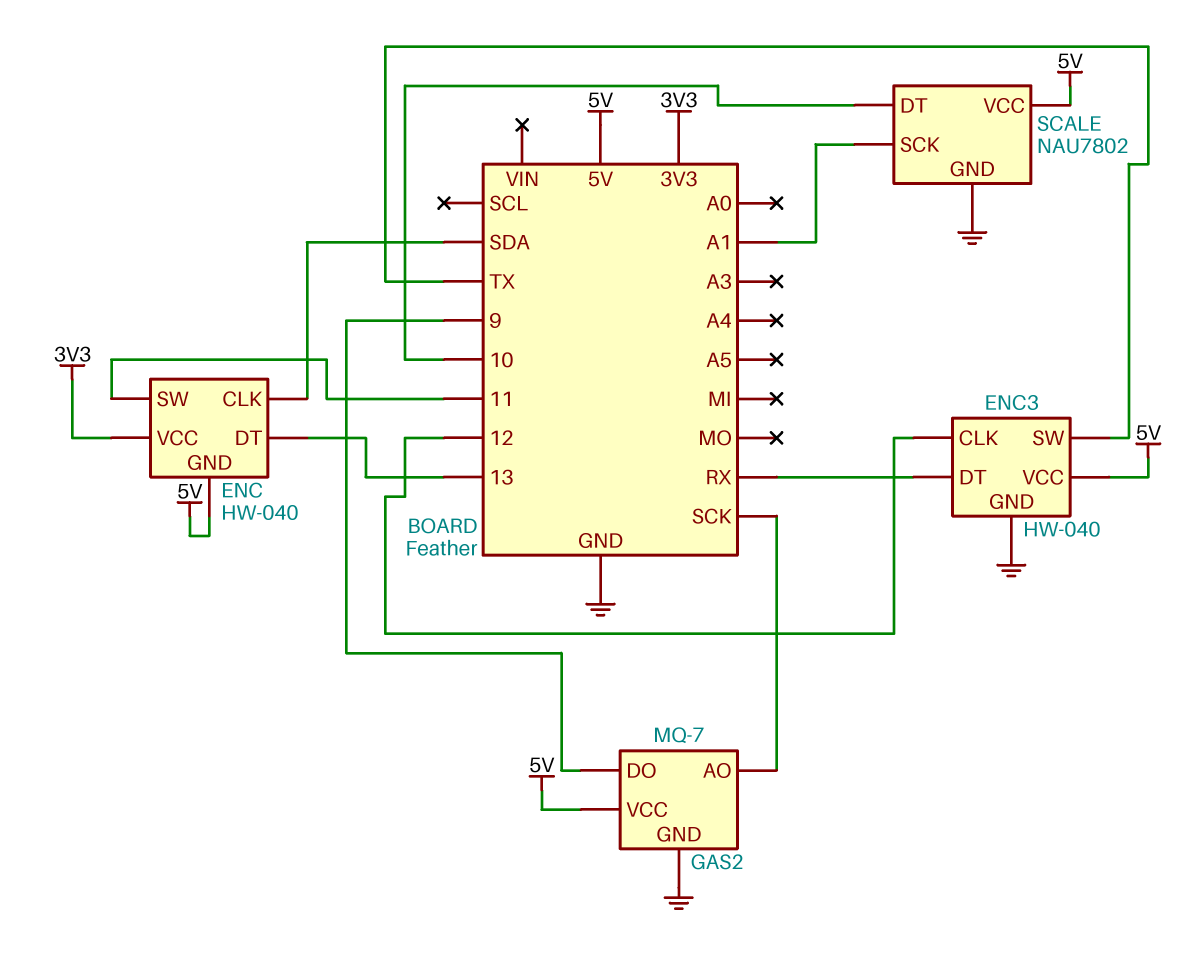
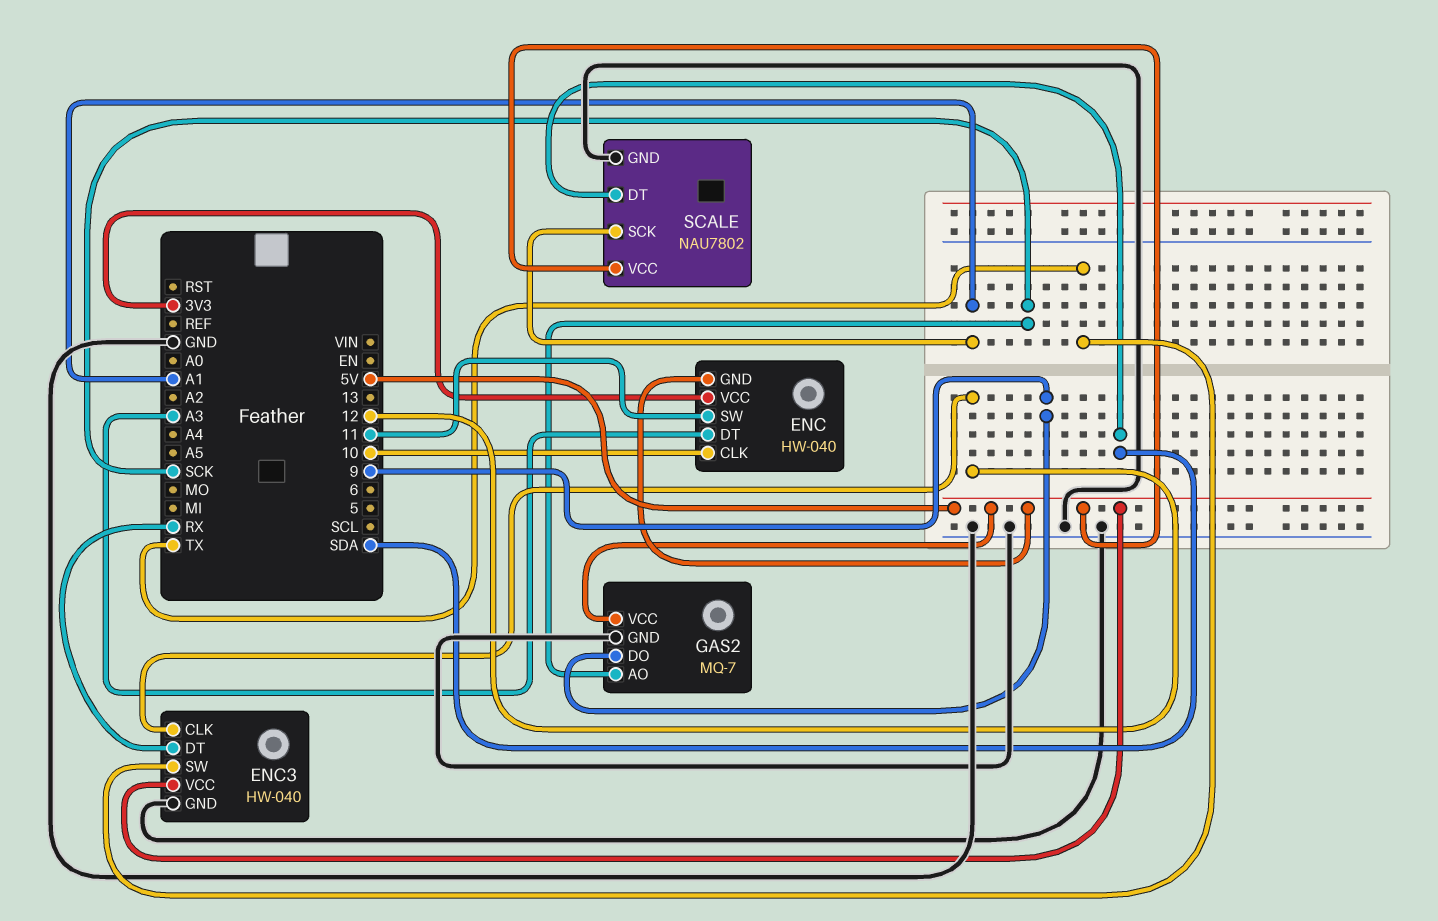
ENC pin CLK: SDA -> 10
ENC pin DT: 13 -> A3
SCALE pin DT: 10 -> SDA

